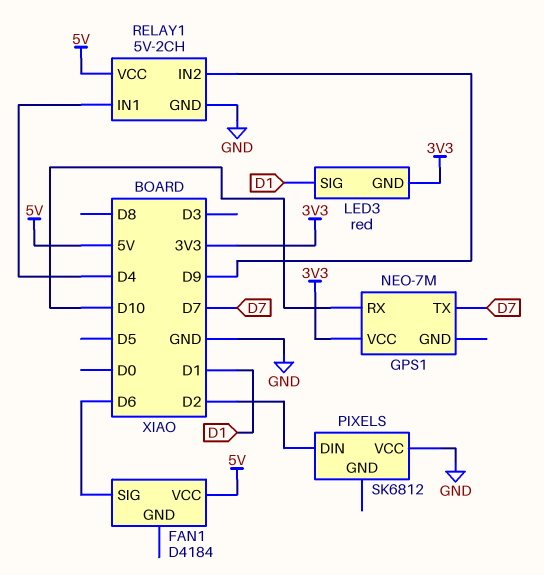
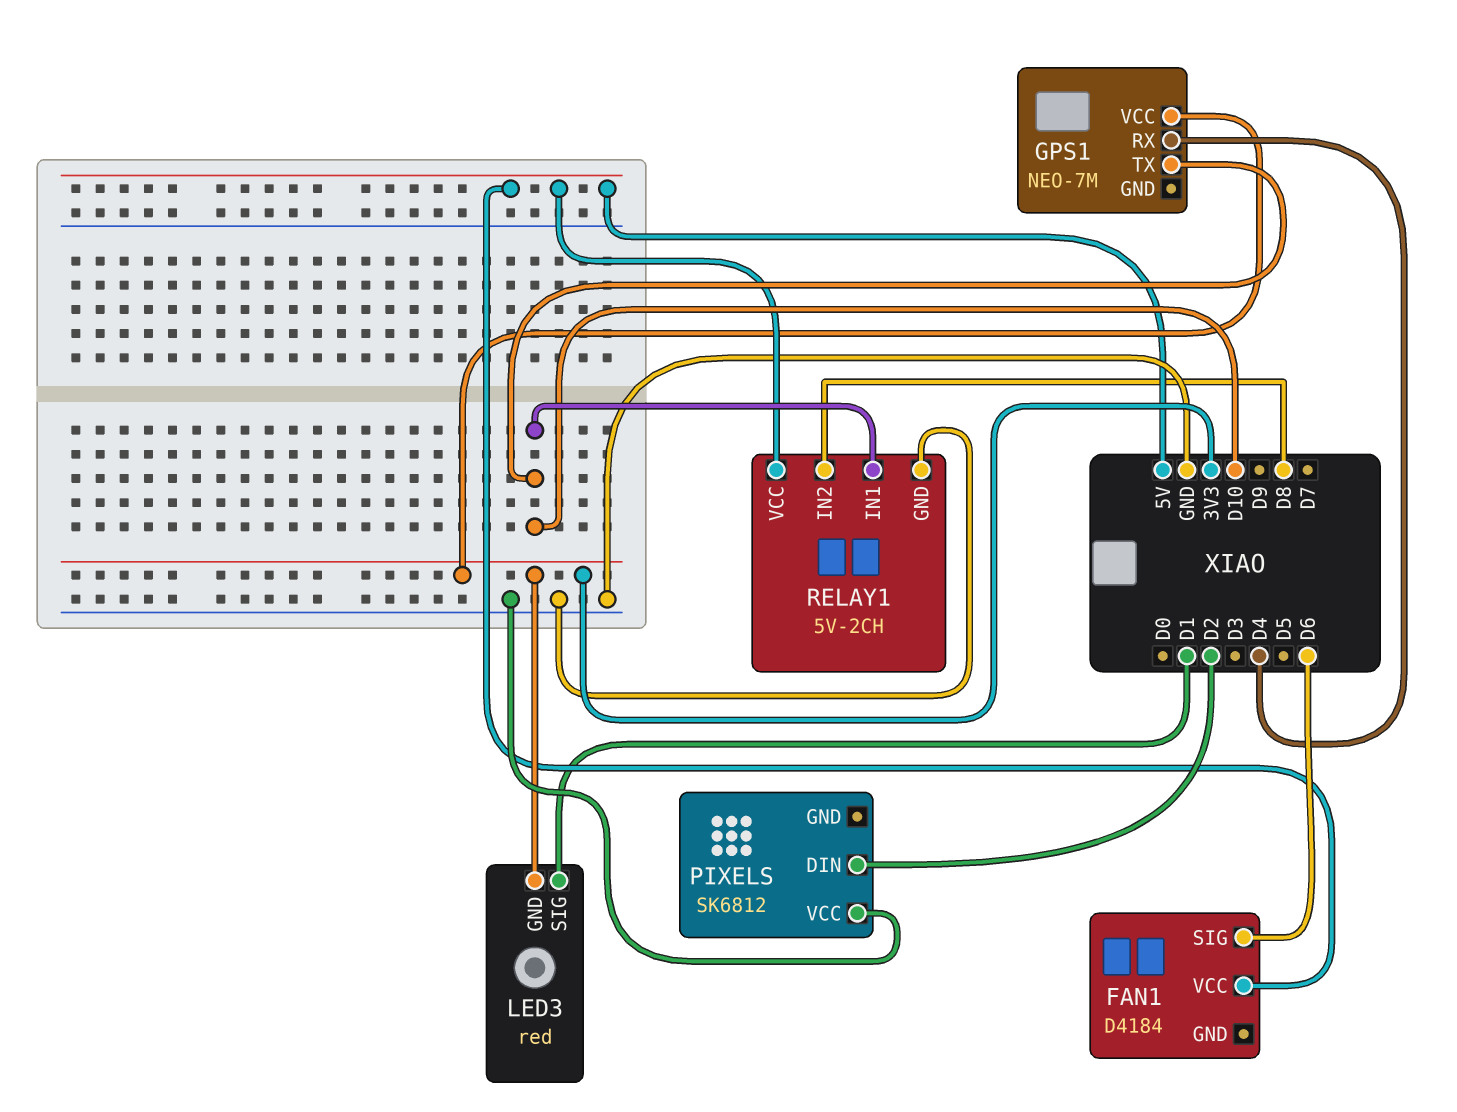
GPS1 pin RX: D10 -> D4
GPS1 pin TX: D7 -> D10
RELAY1 pin IN1: D4 -> D10
RELAY1 pin IN2: D9 -> D8

